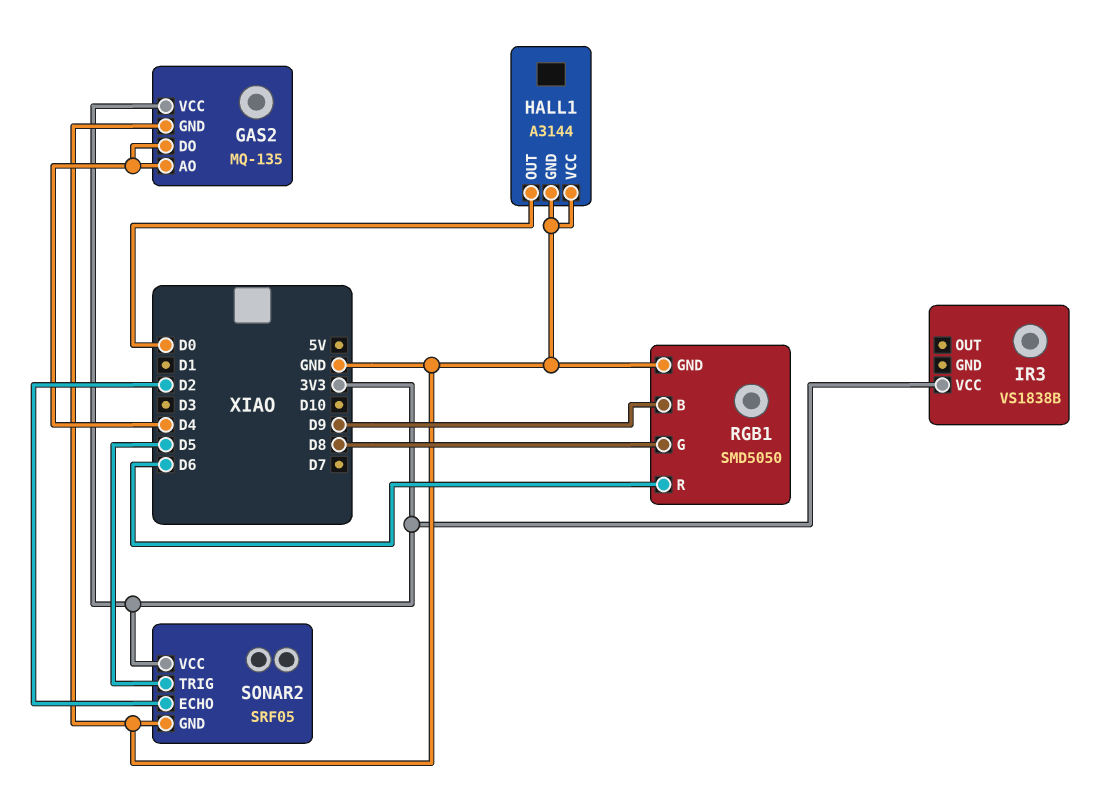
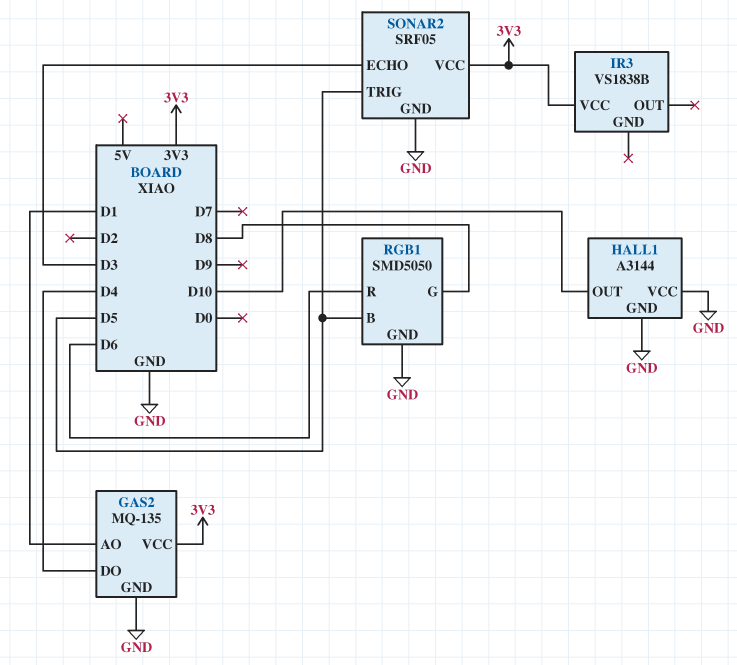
GAS2 pin AO: D4 -> D1
HALL1 pin OUT: D0 -> D10
RGB1 pin B: D9 -> D5
SONAR2 pin ECHO: D2 -> D3

